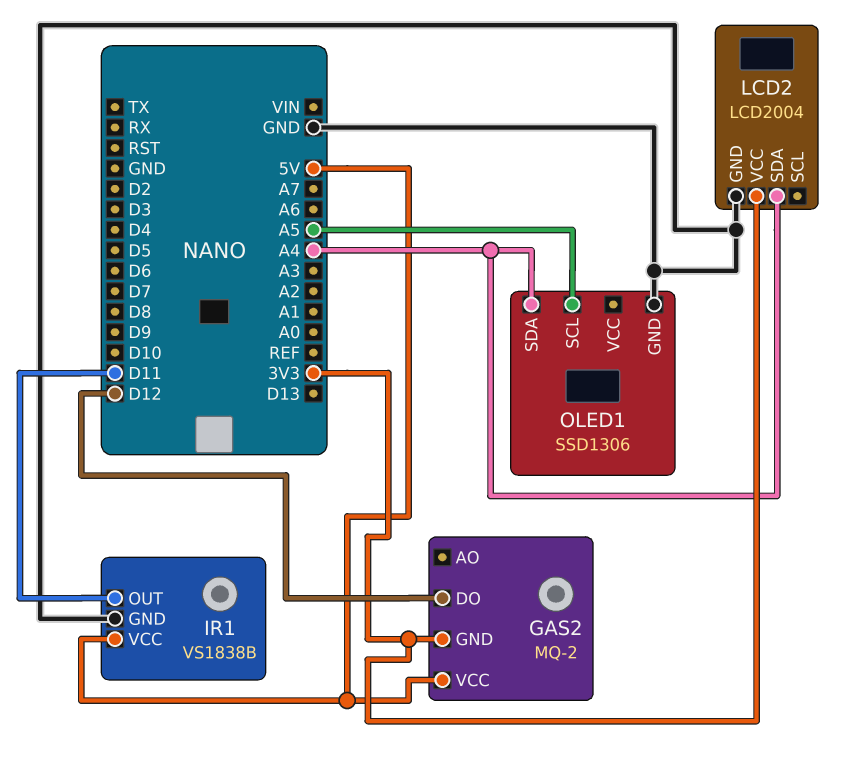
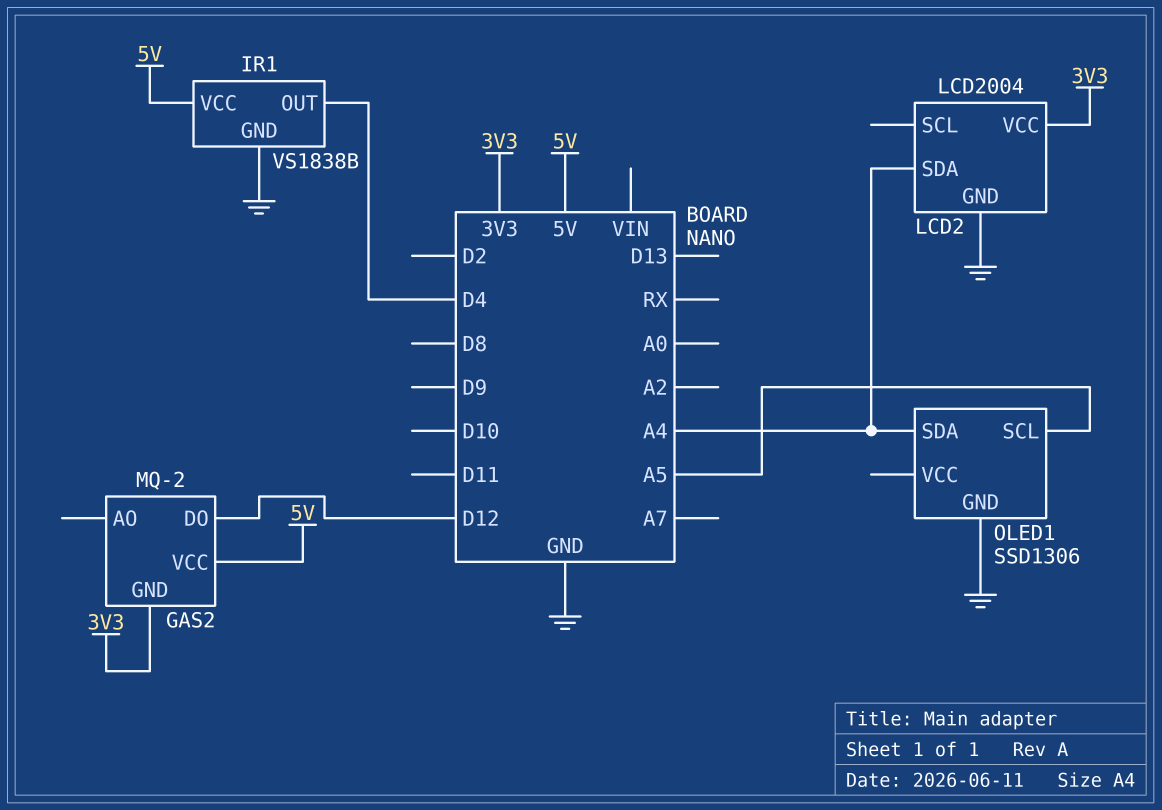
IR1 pin OUT: D11 -> D4

